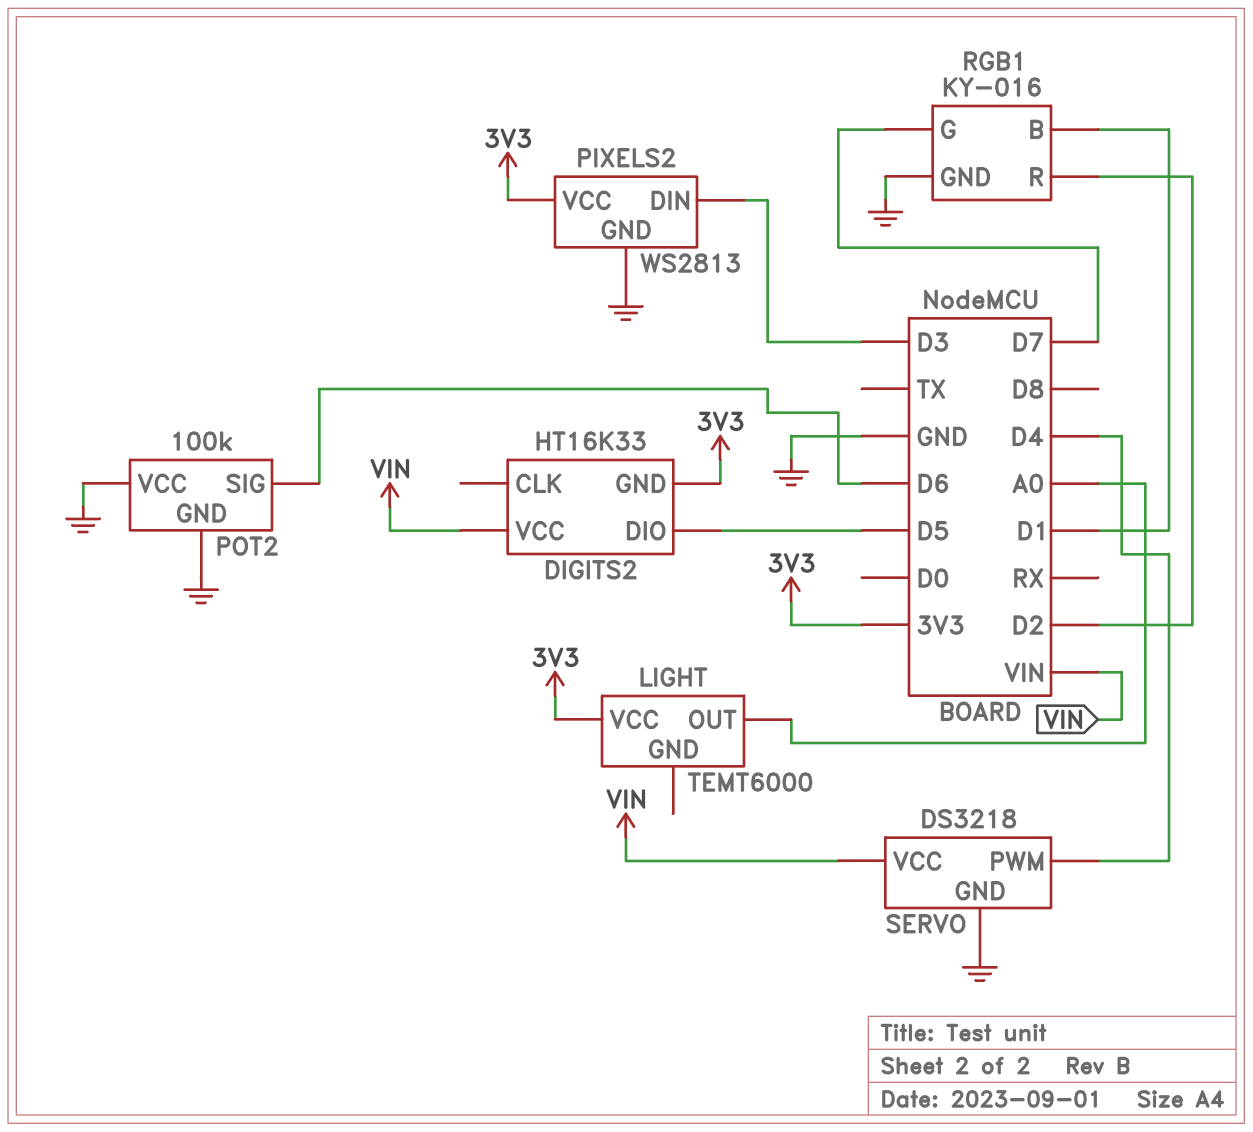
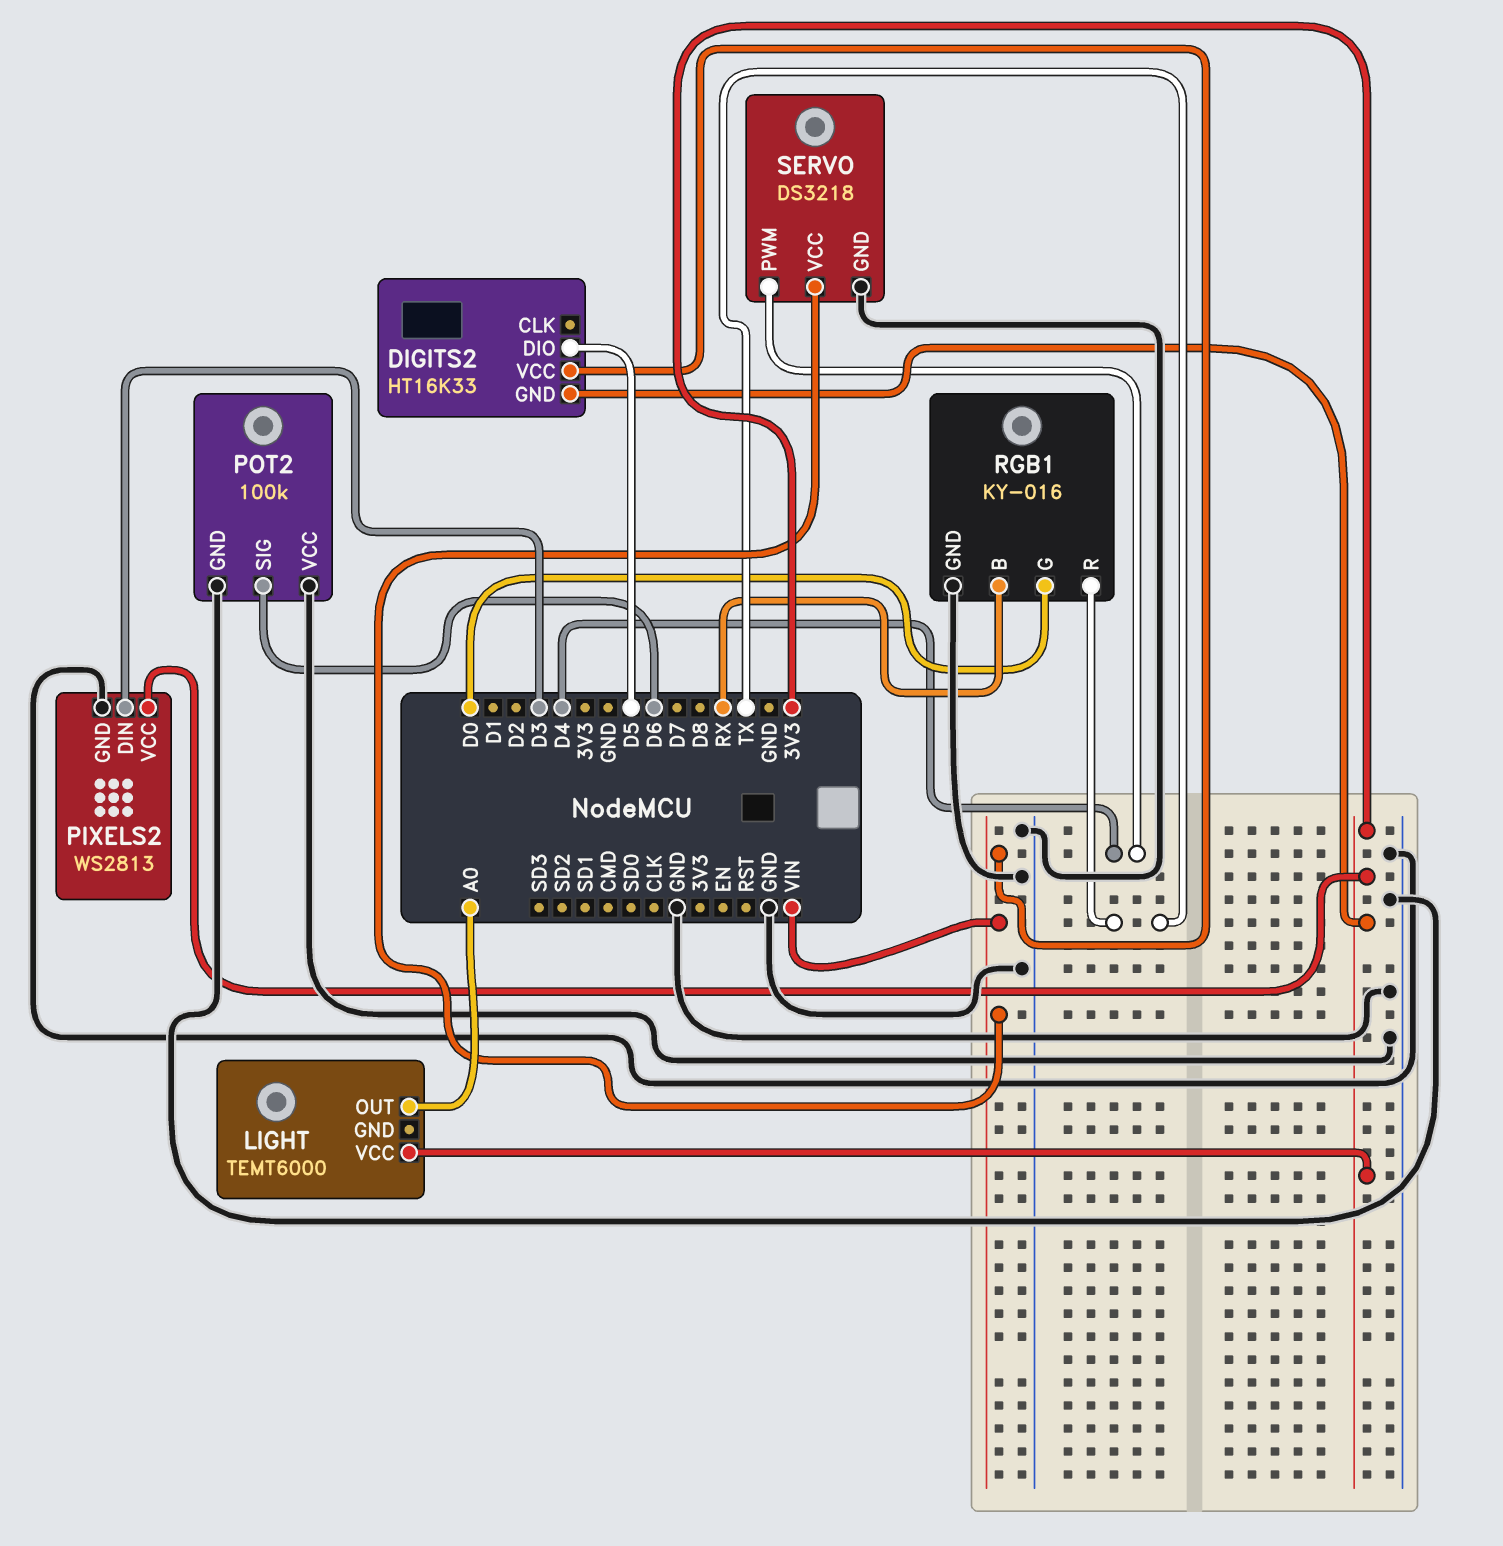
RGB1 pin B: D1 -> RX
RGB1 pin G: D7 -> D0
RGB1 pin R: D2 -> TX

